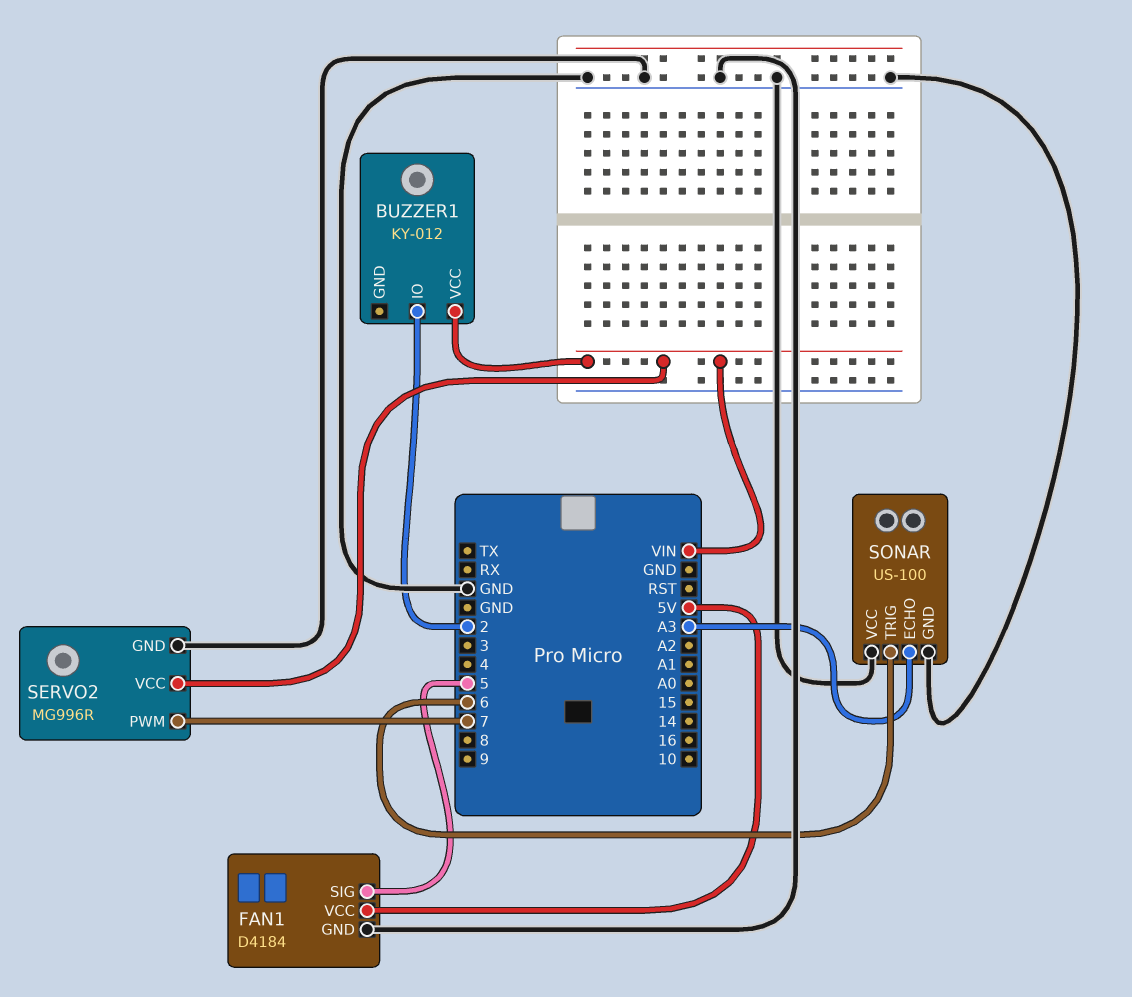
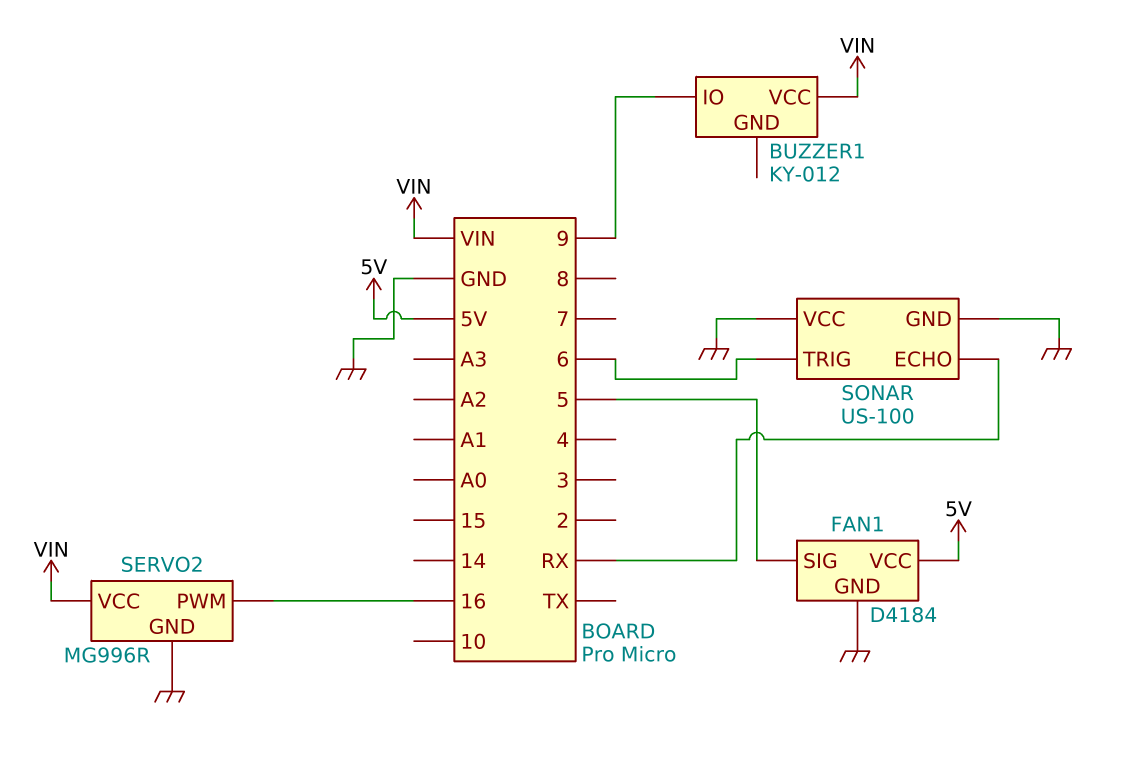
BUZZER1 pin IO: 2 -> 9
SERVO2 pin PWM: 7 -> 16
SONAR pin ECHO: A3 -> RX

